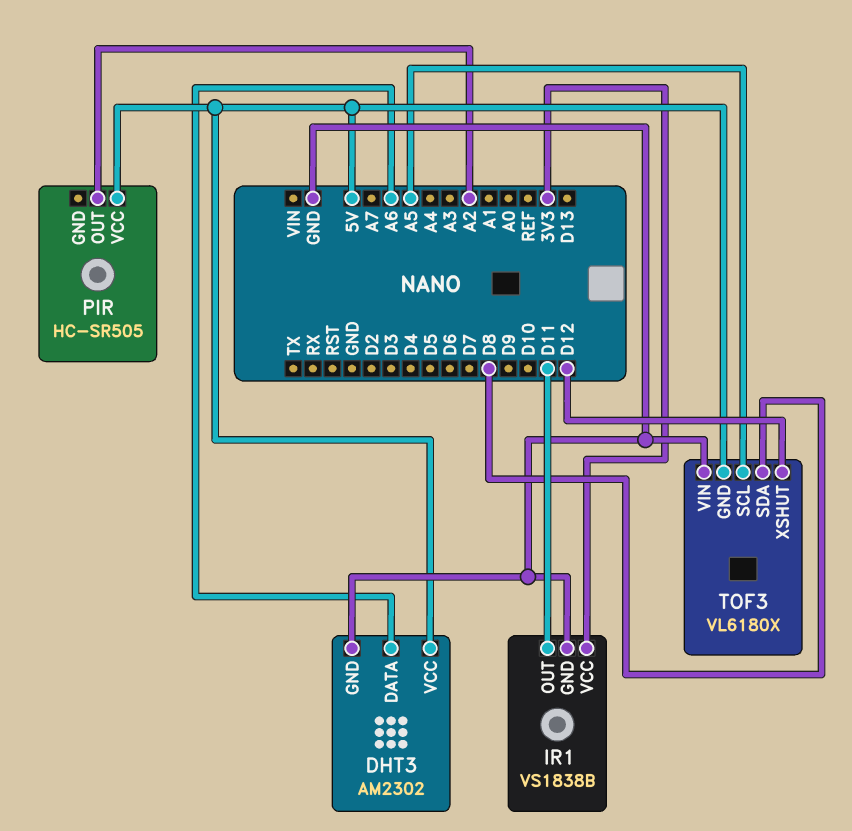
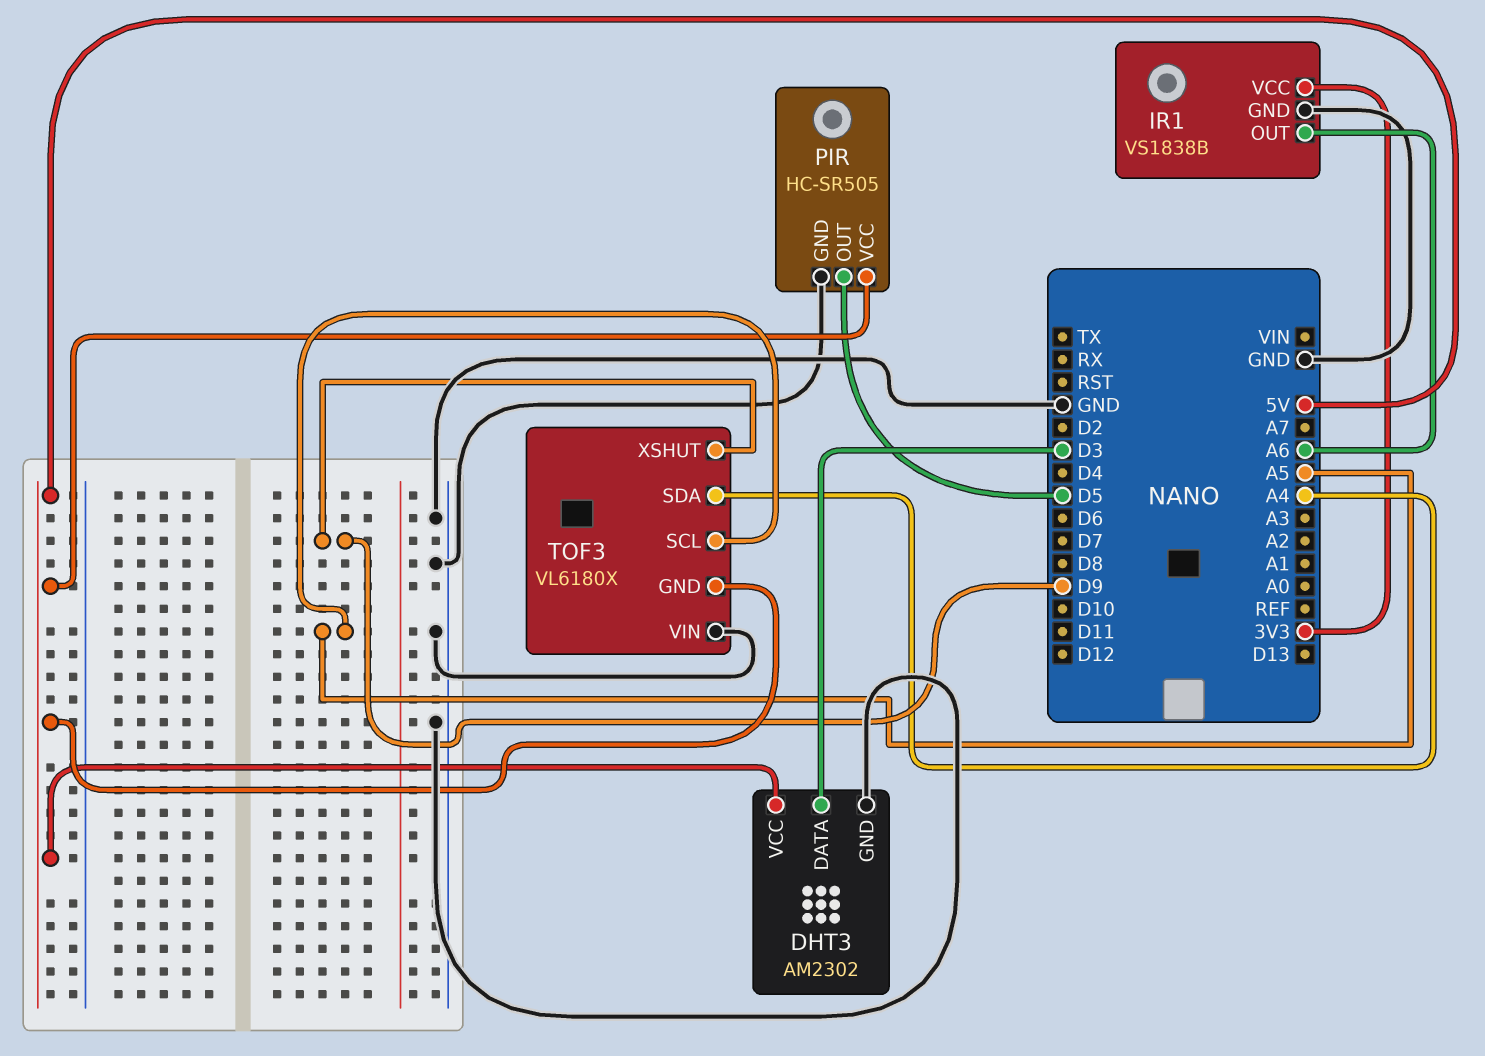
DHT3 pin DATA: A6 -> D3
IR1 pin OUT: D11 -> A6
PIR pin GND: none -> GND
PIR pin OUT: A2 -> D5
TOF3 pin SDA: D8 -> A4
TOF3 pin XSHUT: D12 -> D9

